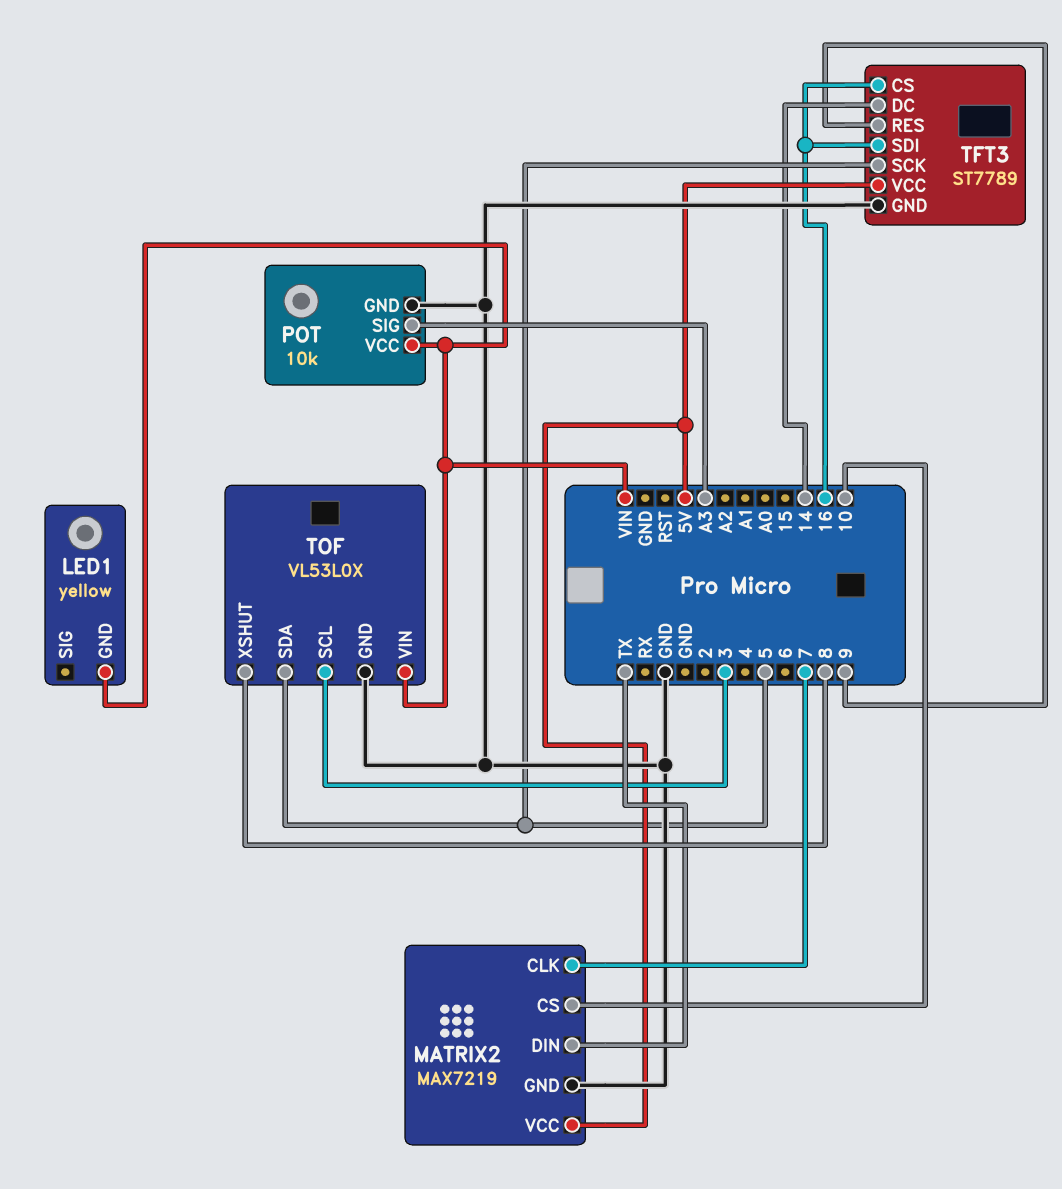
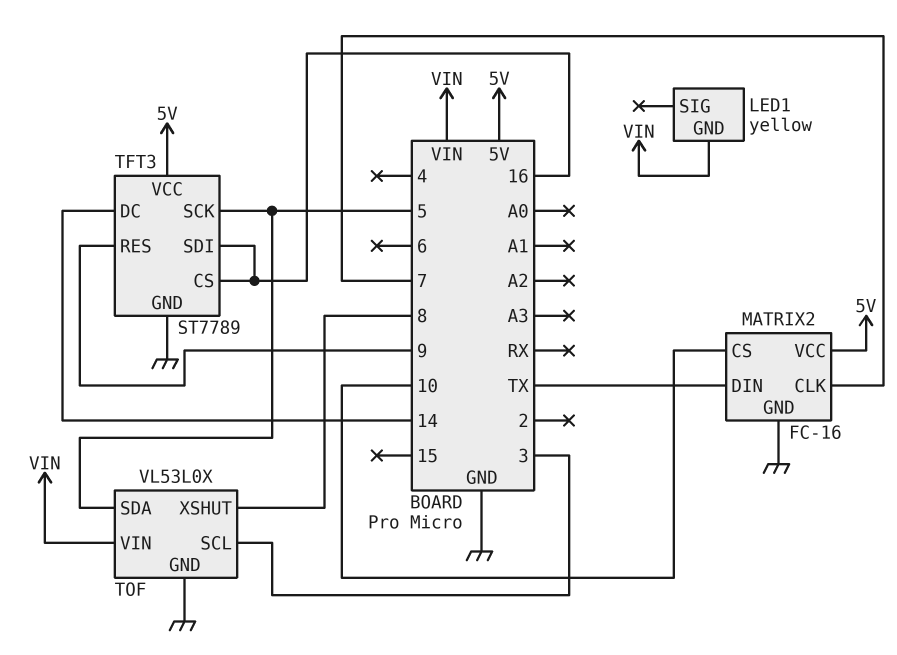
MATRIX2: MAX7219 -> FC-16
POT: 10k -> none
POT pin GND: GND -> none
POT pin SIG: A3 -> none
POT pin VCC: VIN -> none

